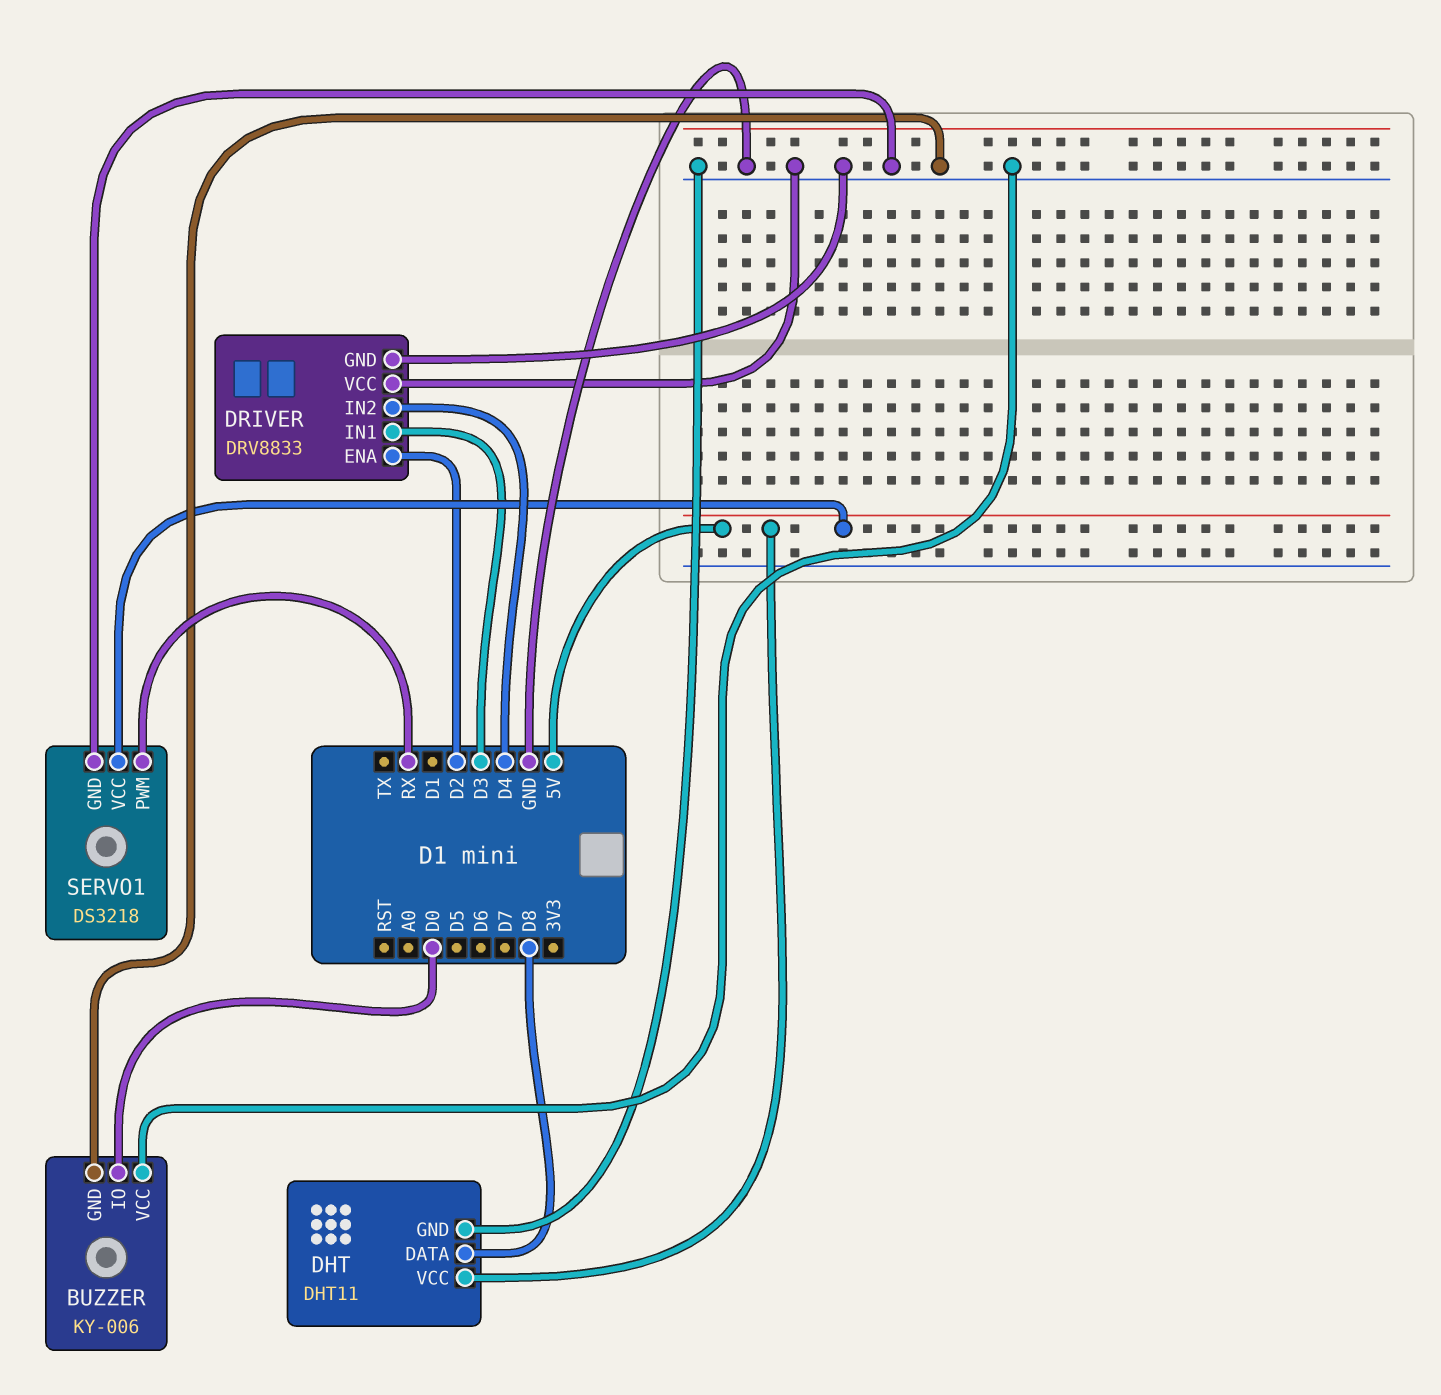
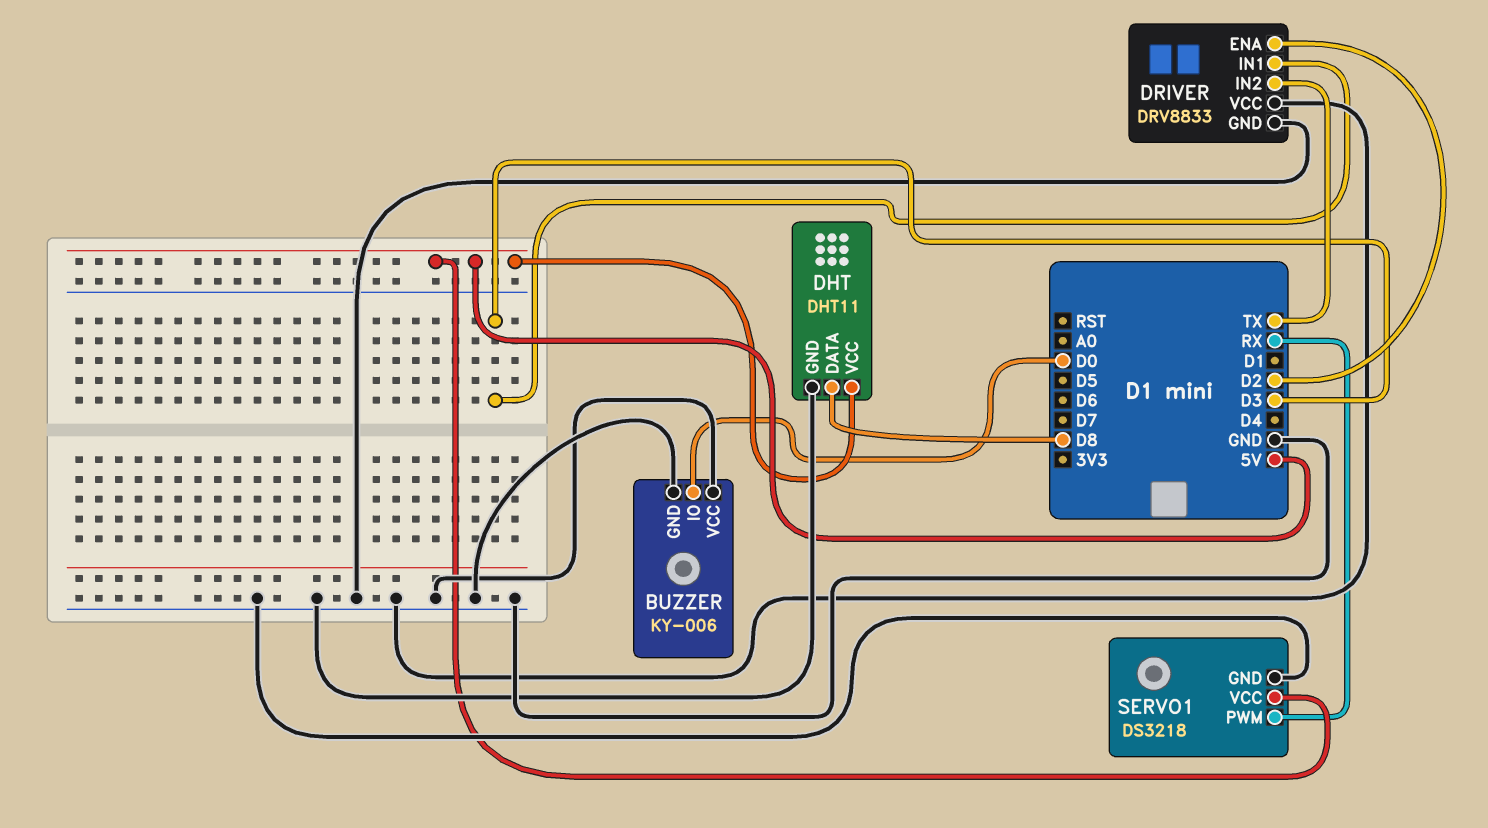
DRIVER pin IN2: D4 -> TX

